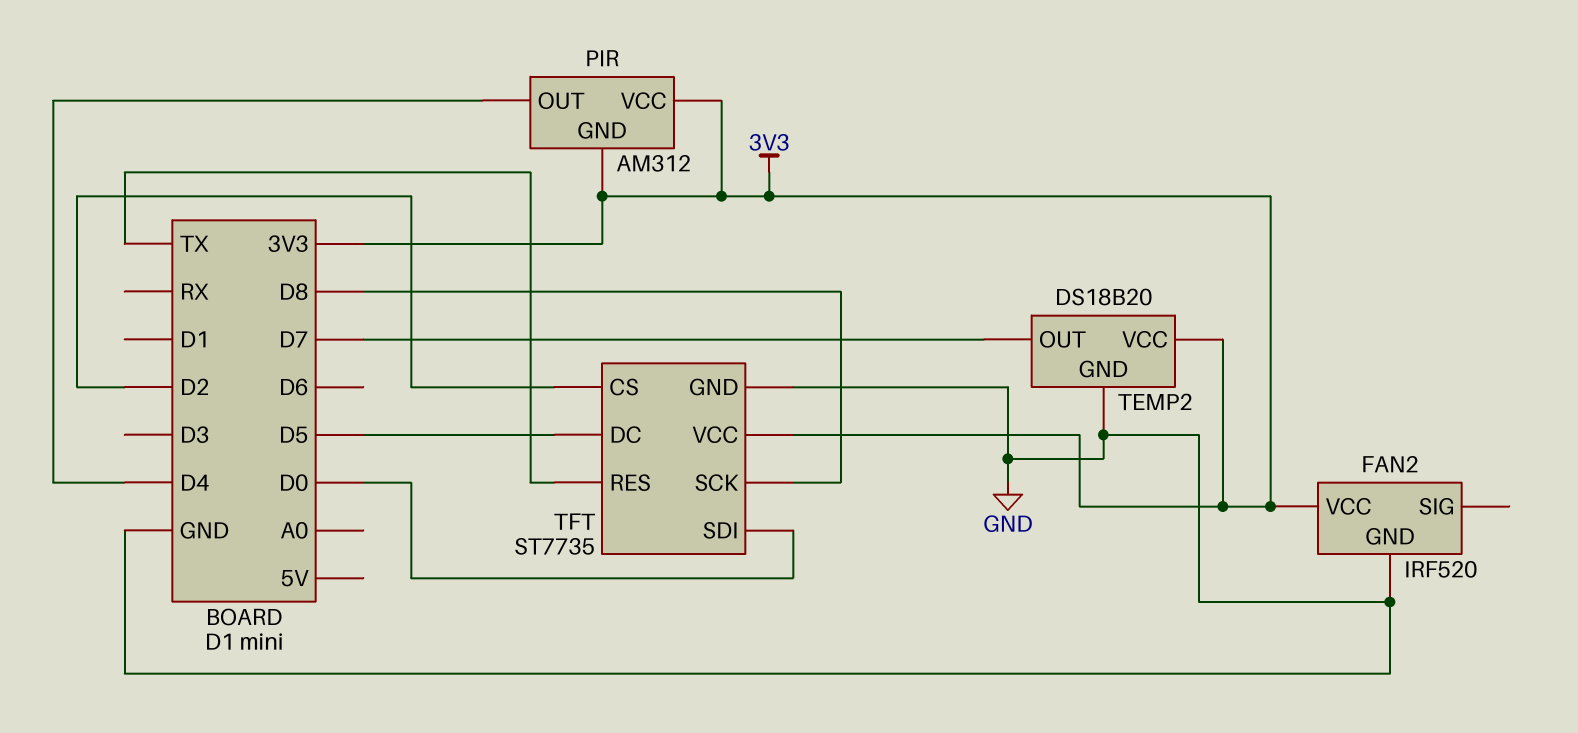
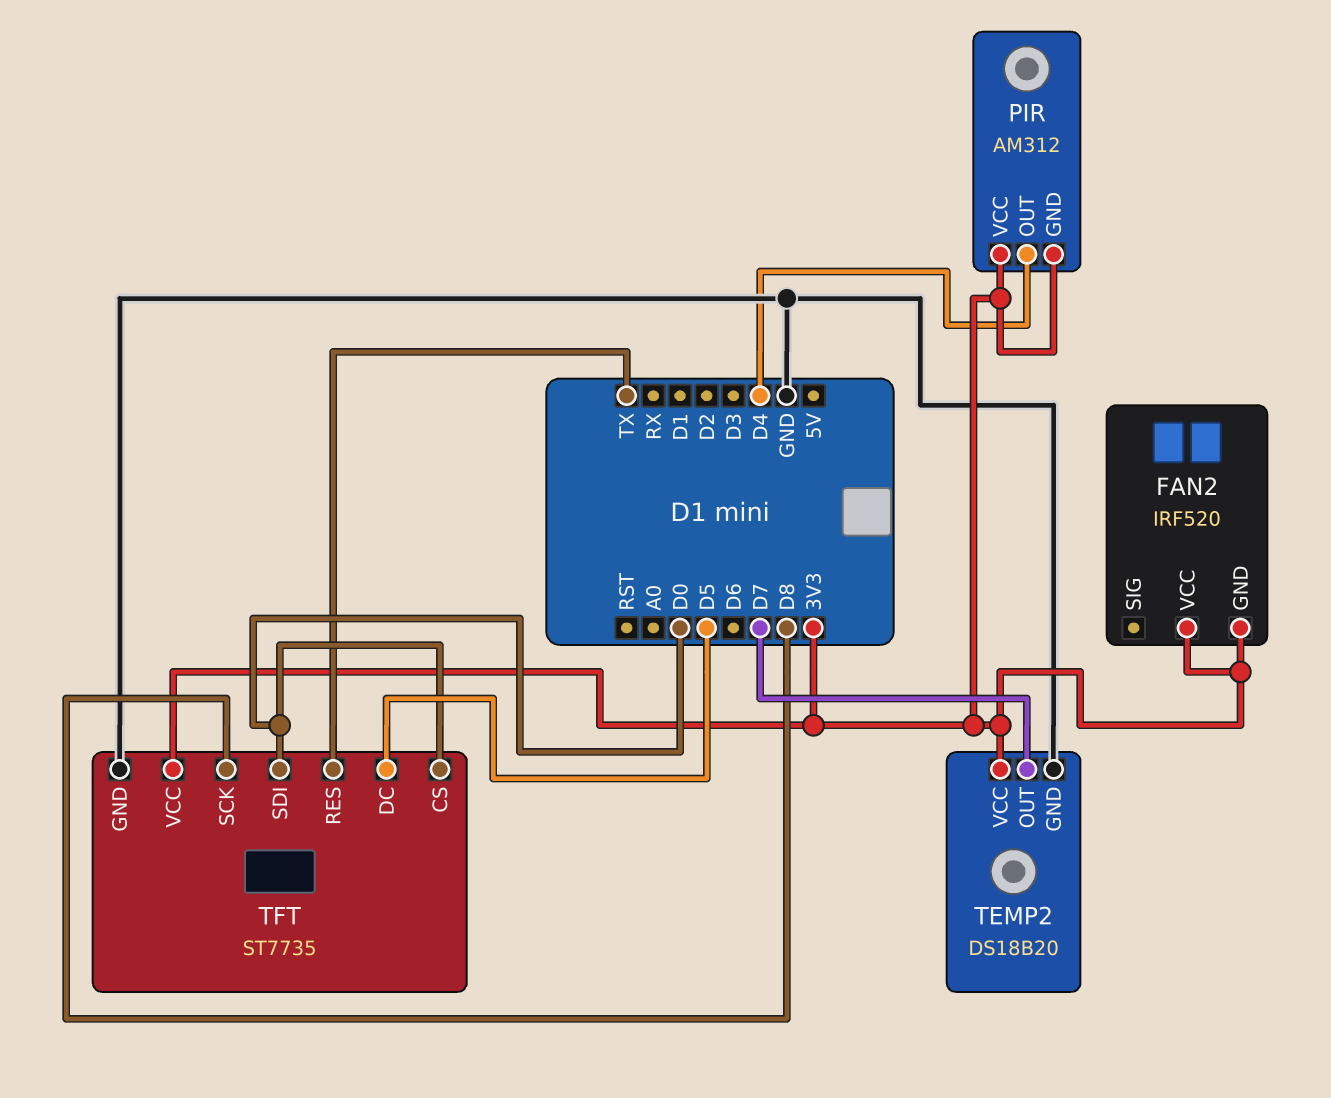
FAN2 pin GND: GND -> 3V3
TFT pin CS: D2 -> D0

